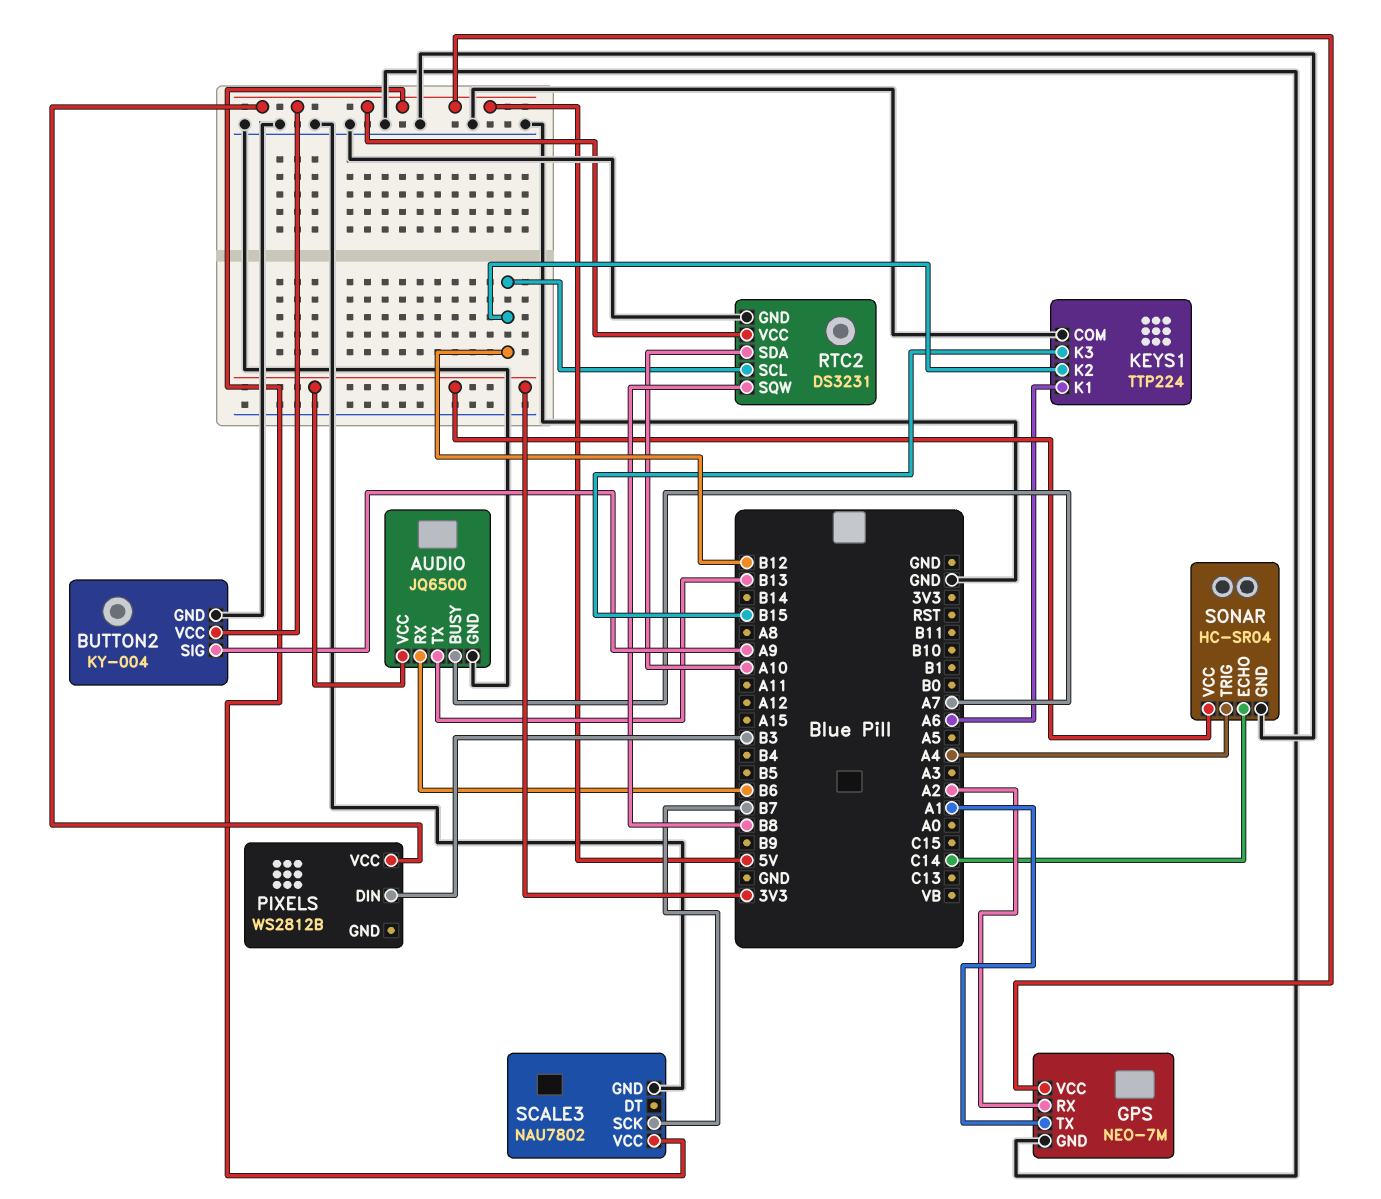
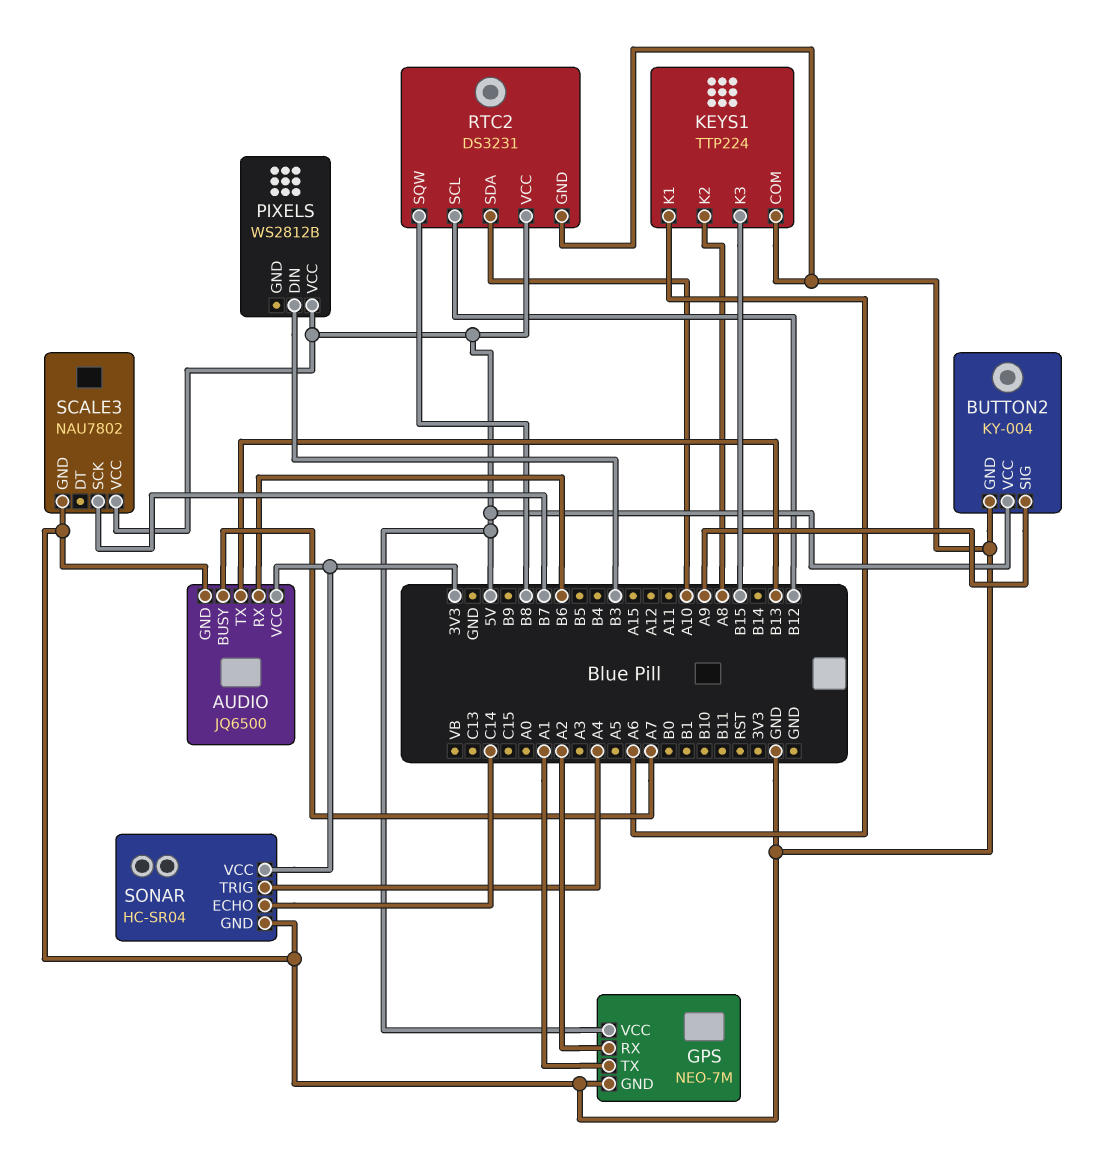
KEYS1 pin K2: B12 -> A8

